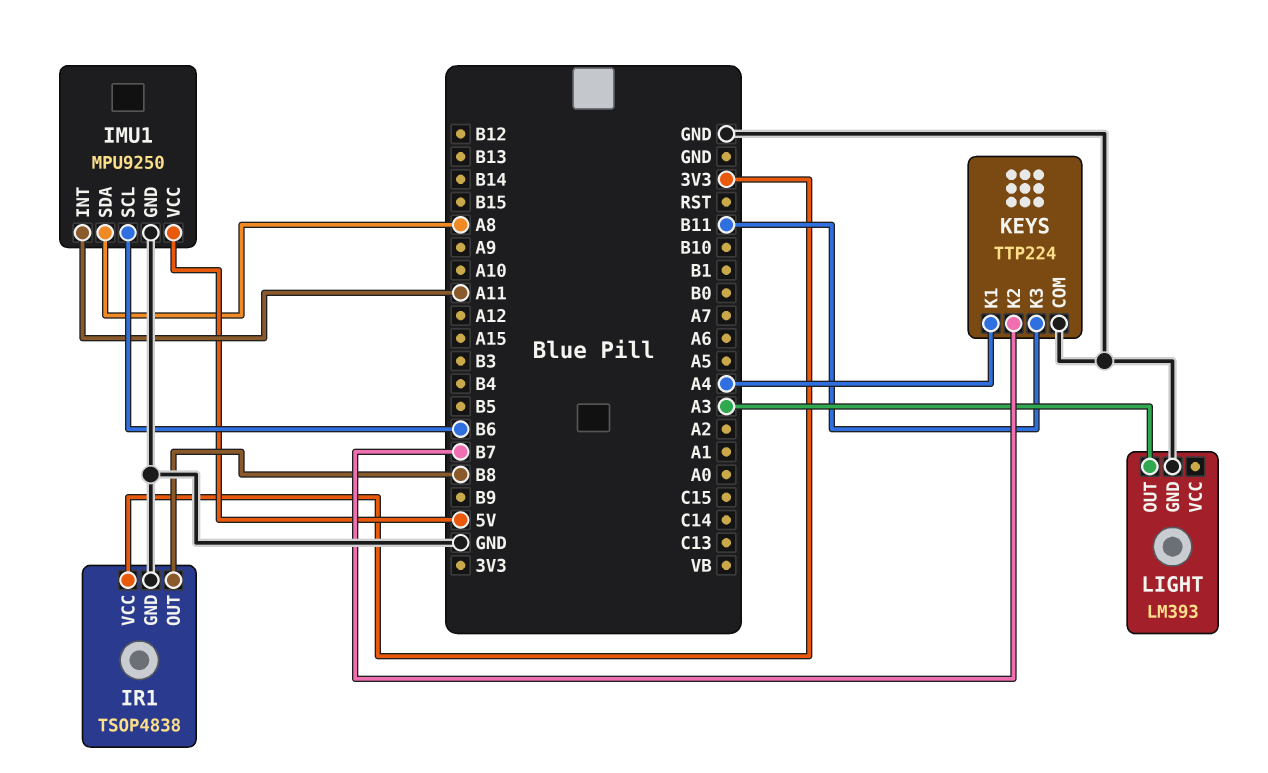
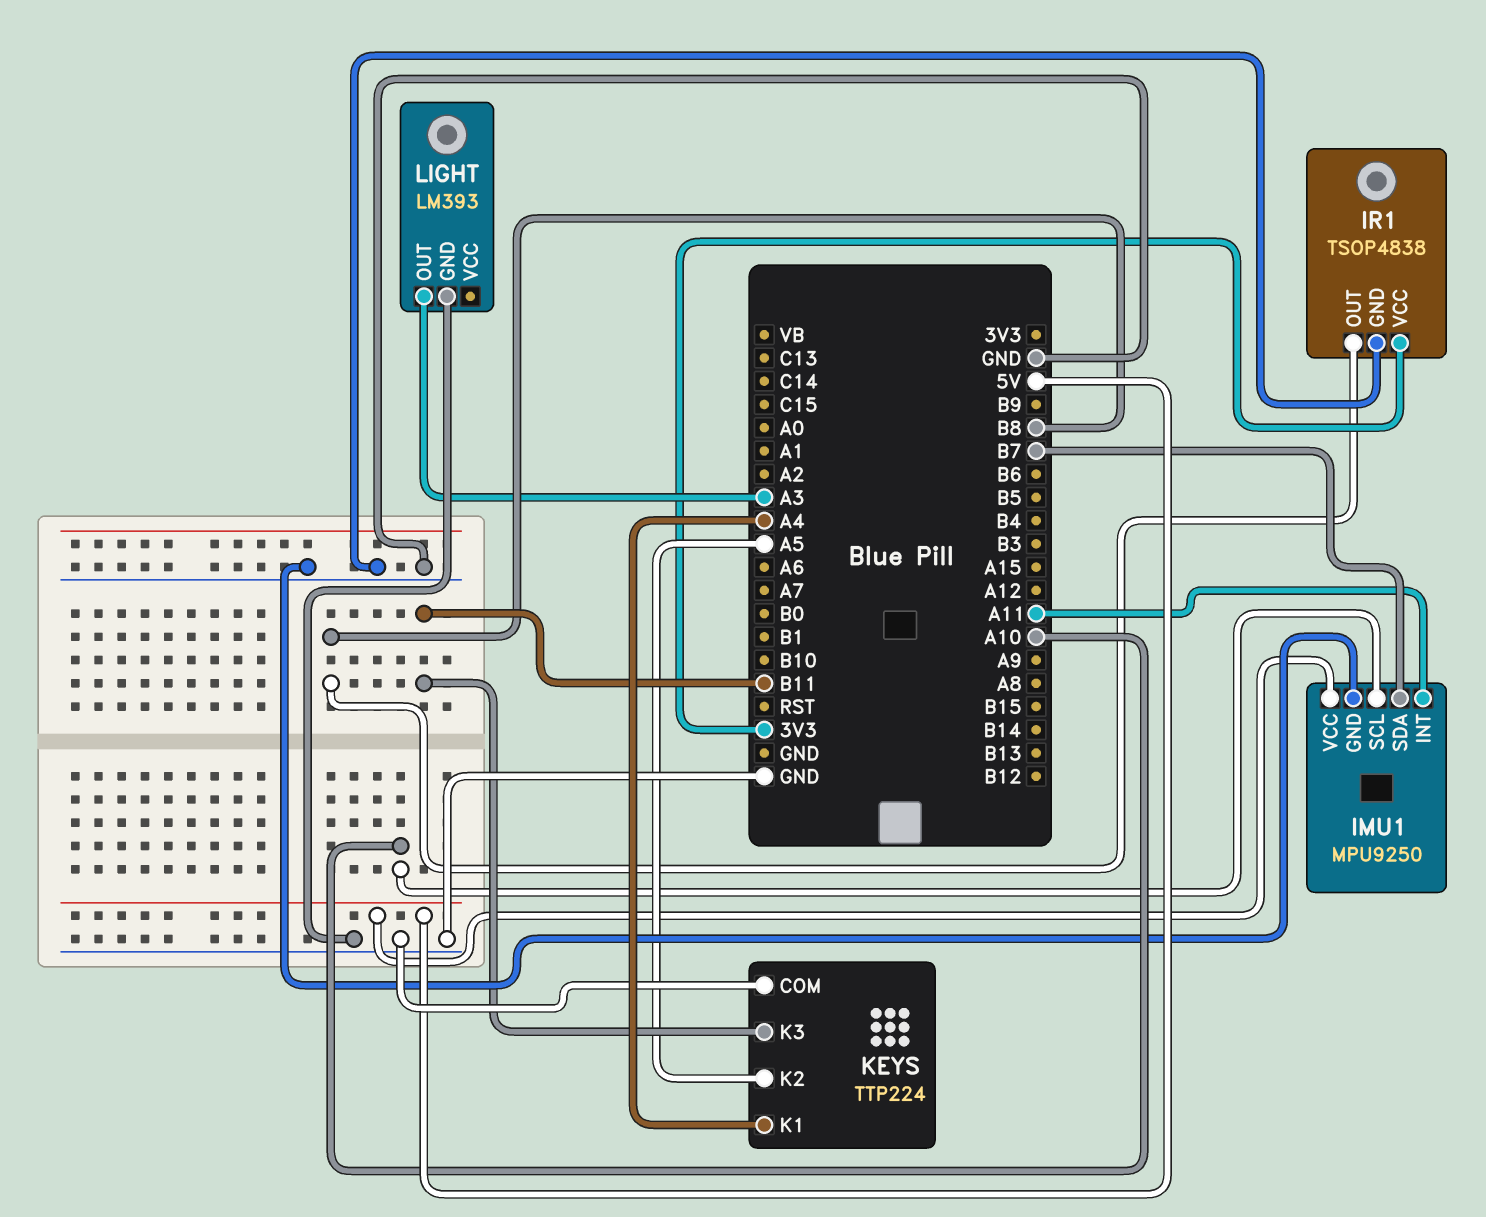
IMU1 pin SCL: B6 -> A10
IMU1 pin SDA: A8 -> B7
KEYS pin K2: B7 -> A5

